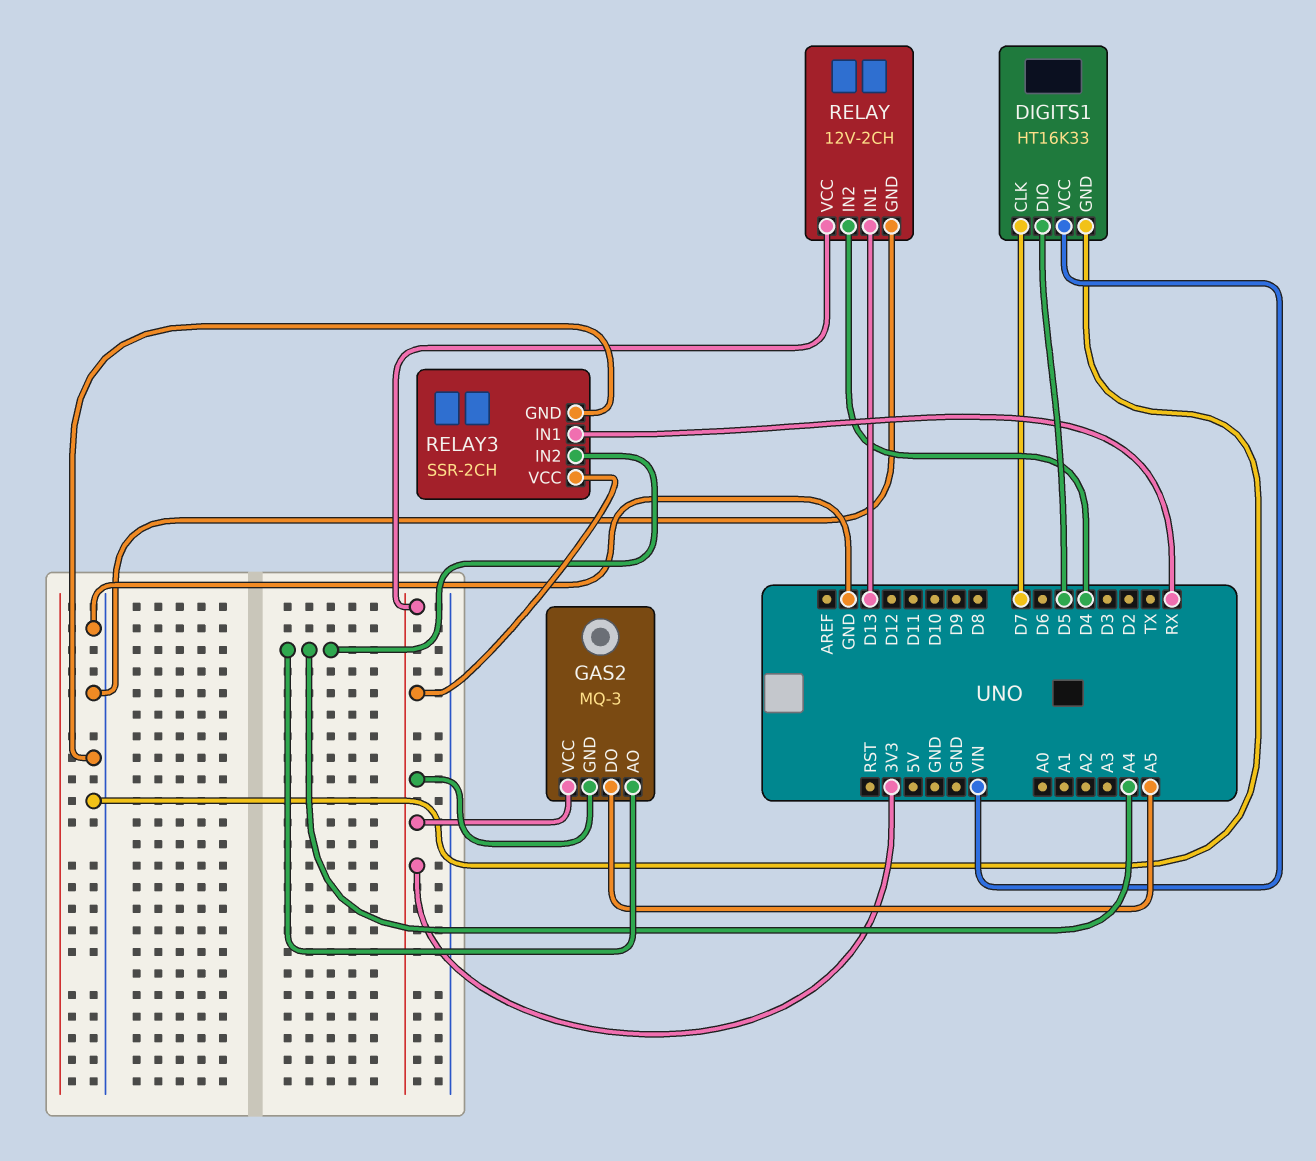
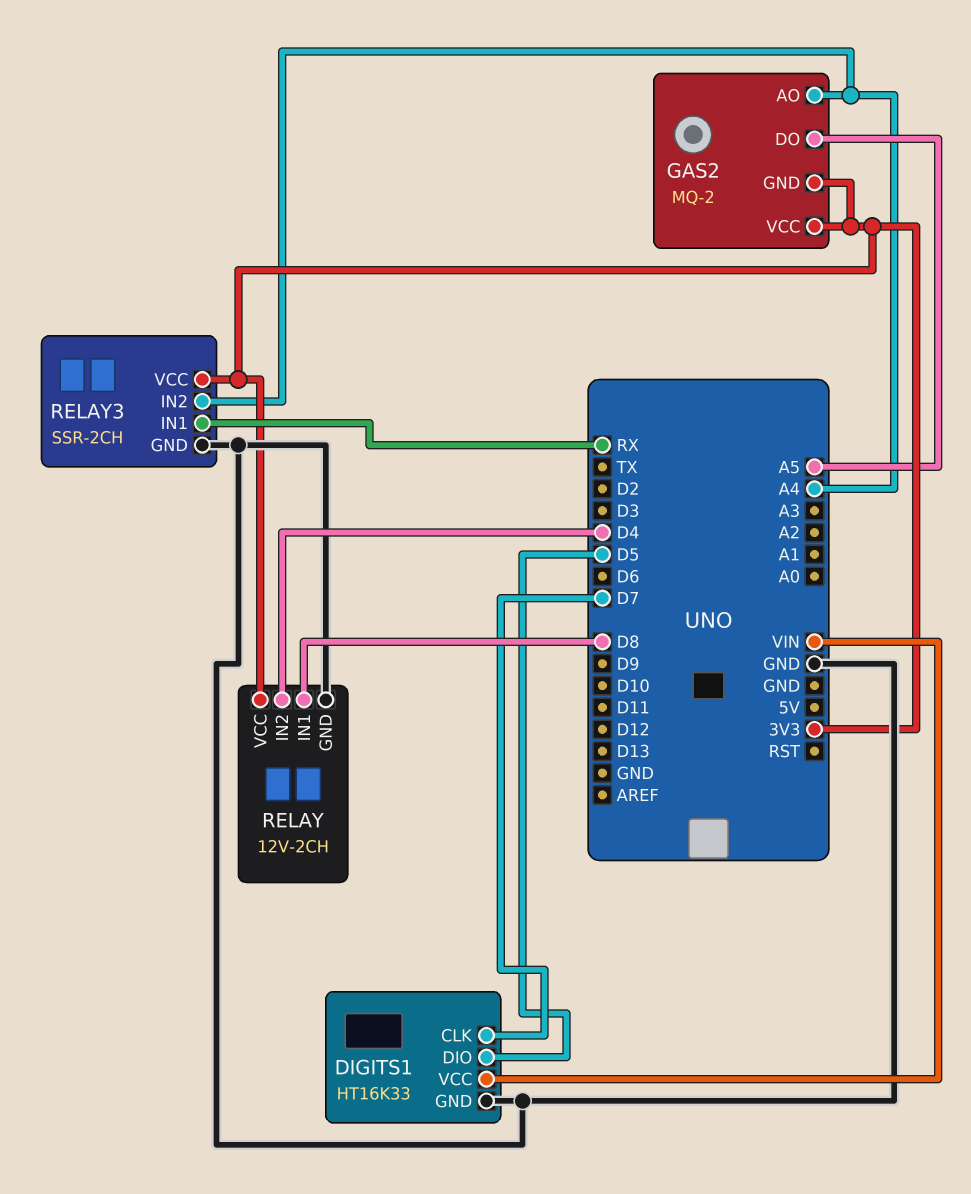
GAS2: MQ-3 -> MQ-2
RELAY pin IN1: D13 -> D8

